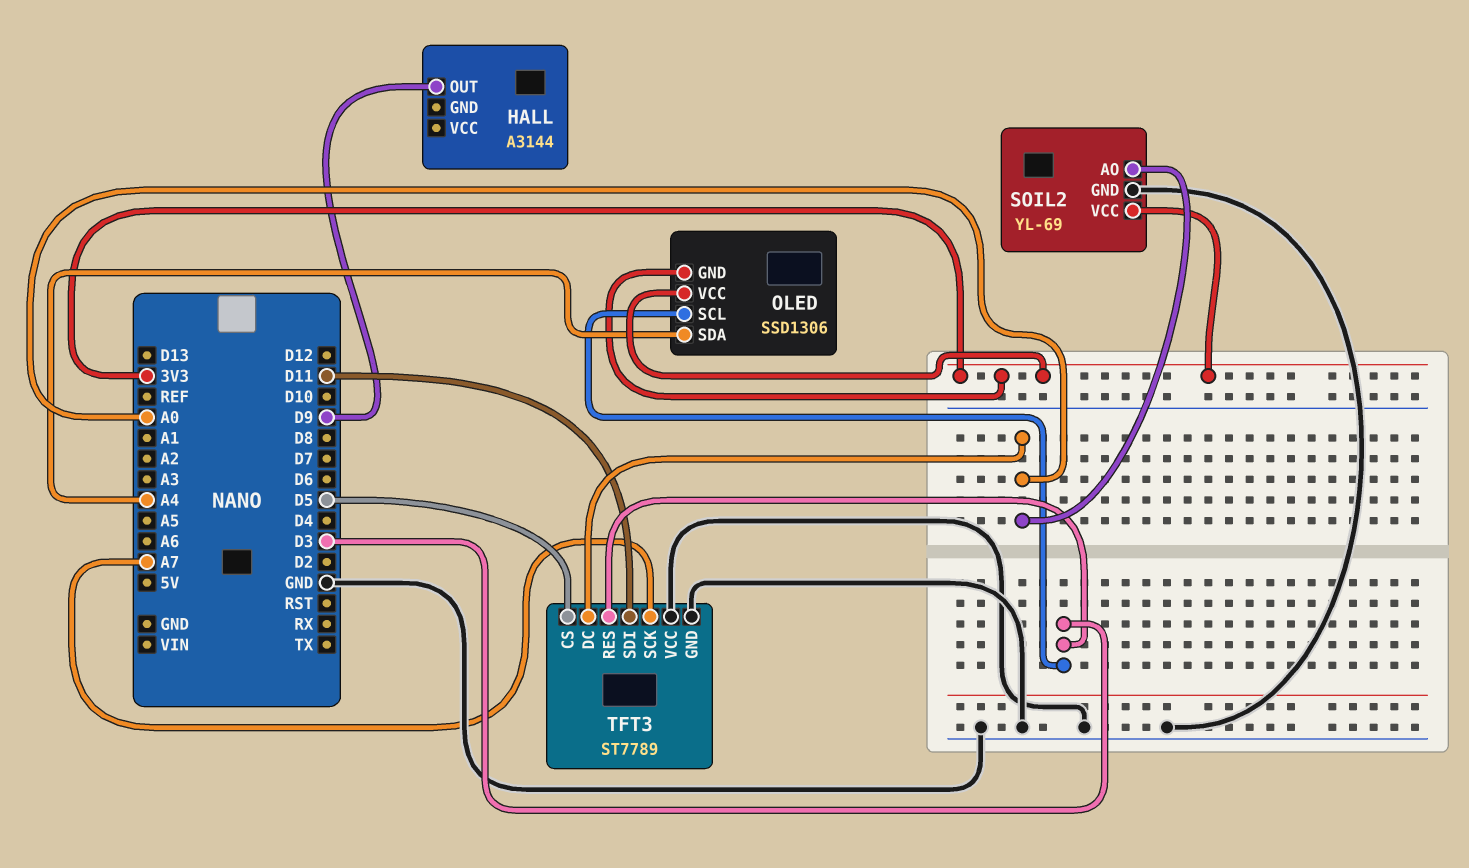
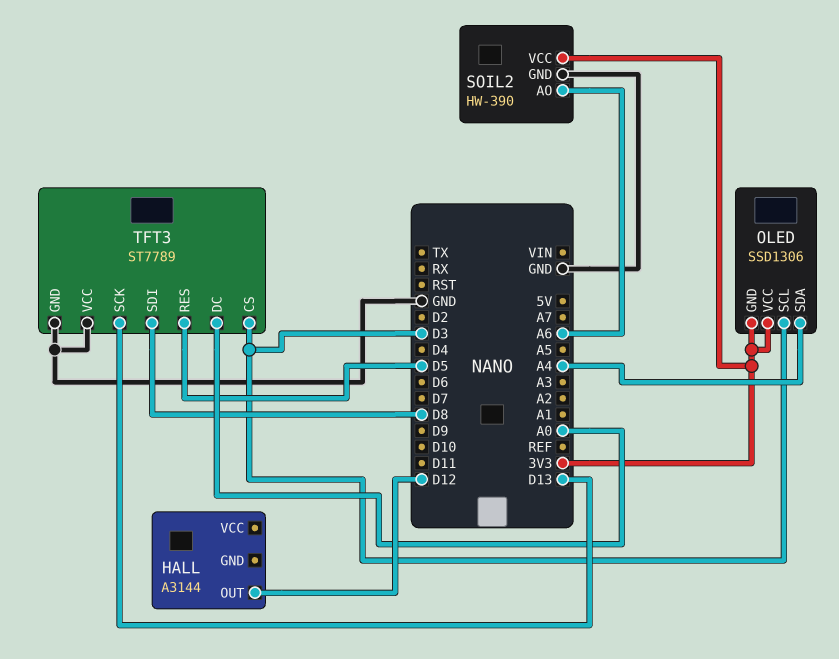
HALL pin OUT: D9 -> D12
SOIL2: YL-69 -> HW-390
SOIL2 pin AO: A0 -> A6
TFT3 pin CS: D5 -> D3
TFT3 pin RES: D3 -> D5
TFT3 pin SCK: A7 -> D13
TFT3 pin SDI: D11 -> D8

